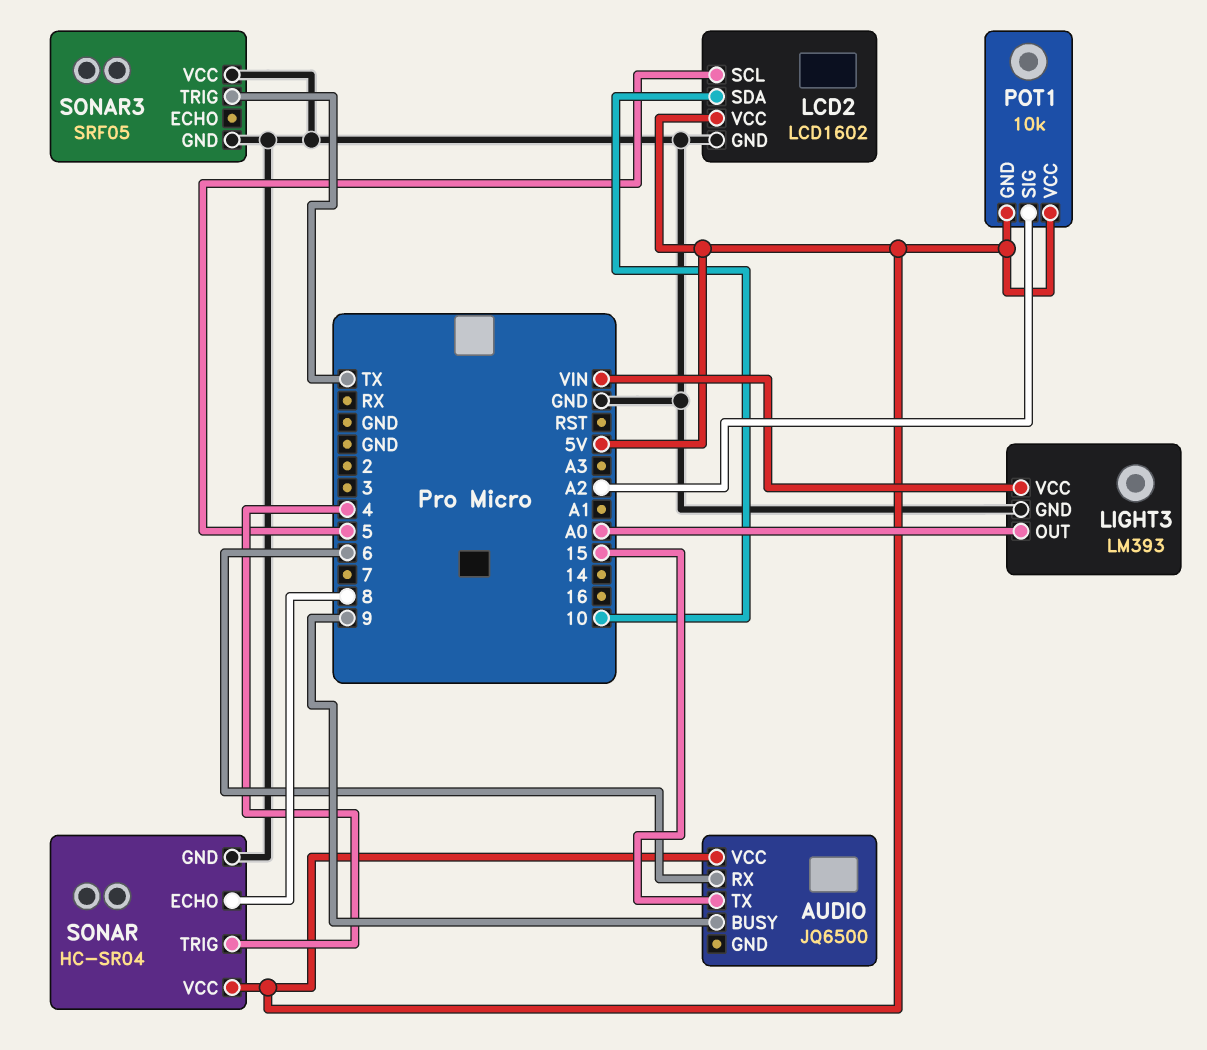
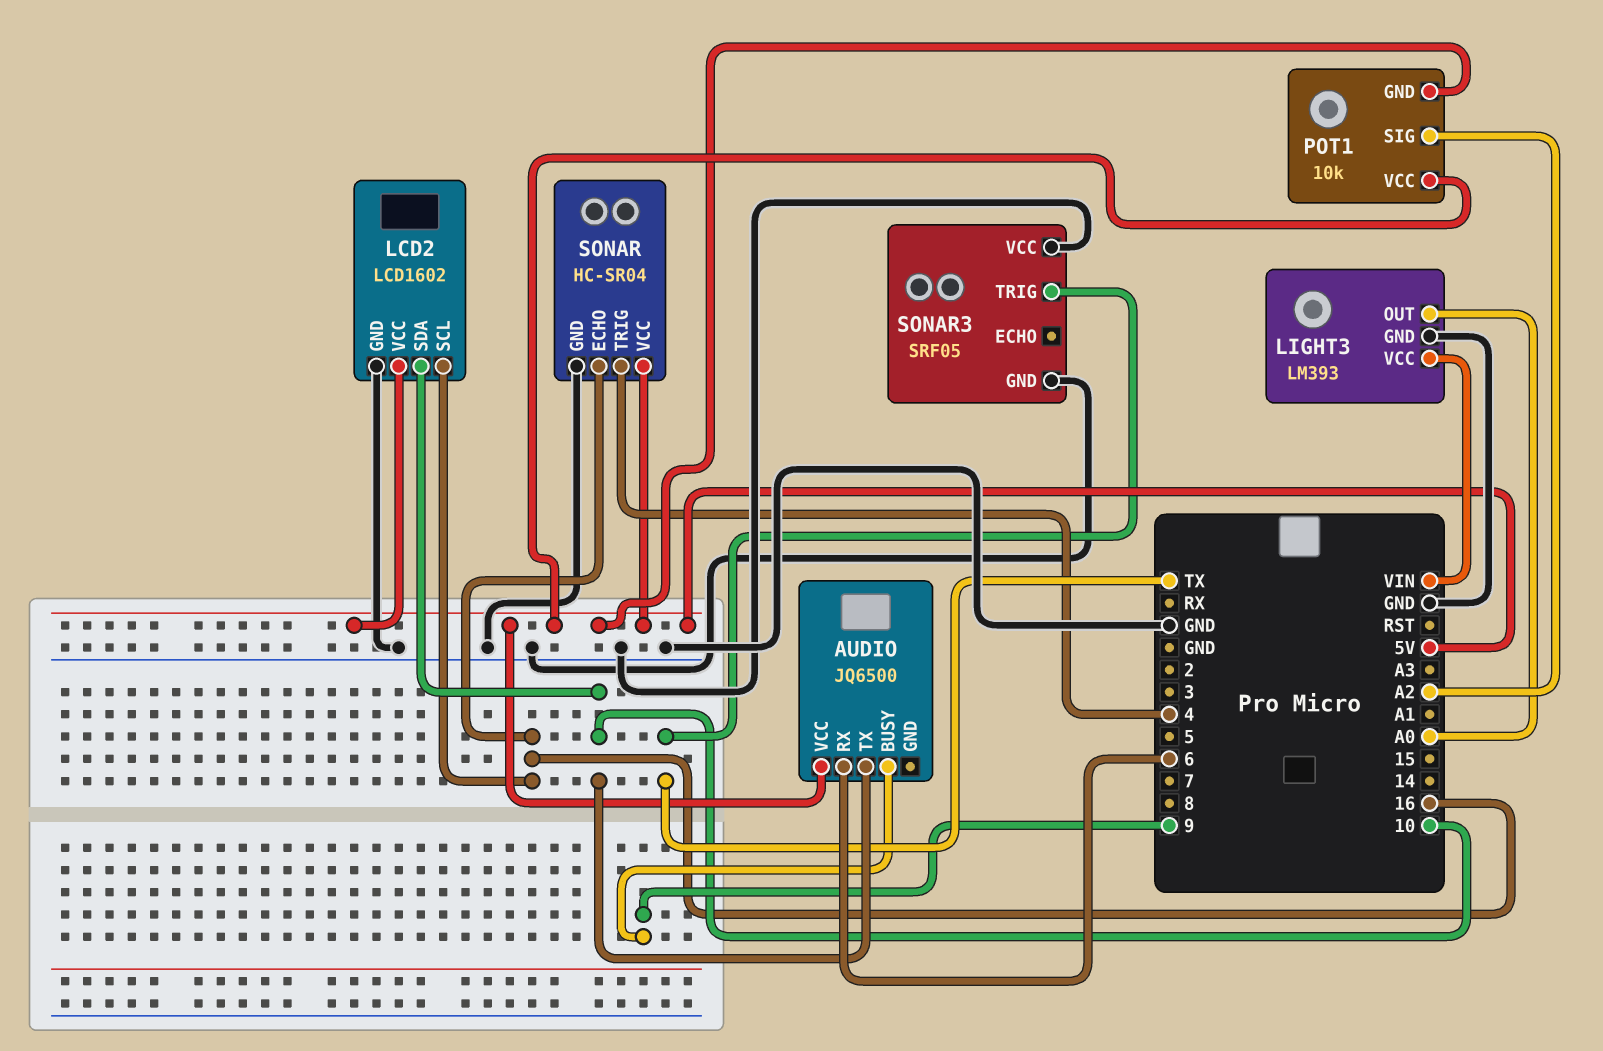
AUDIO pin TX: 15 -> 10
LCD2 pin SCL: 5 -> 16
SONAR pin ECHO: 8 -> 16

